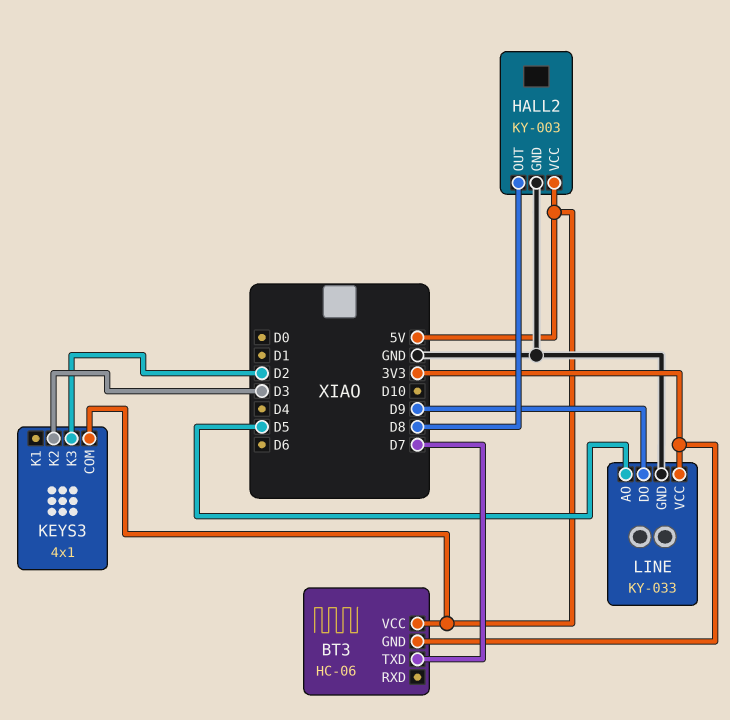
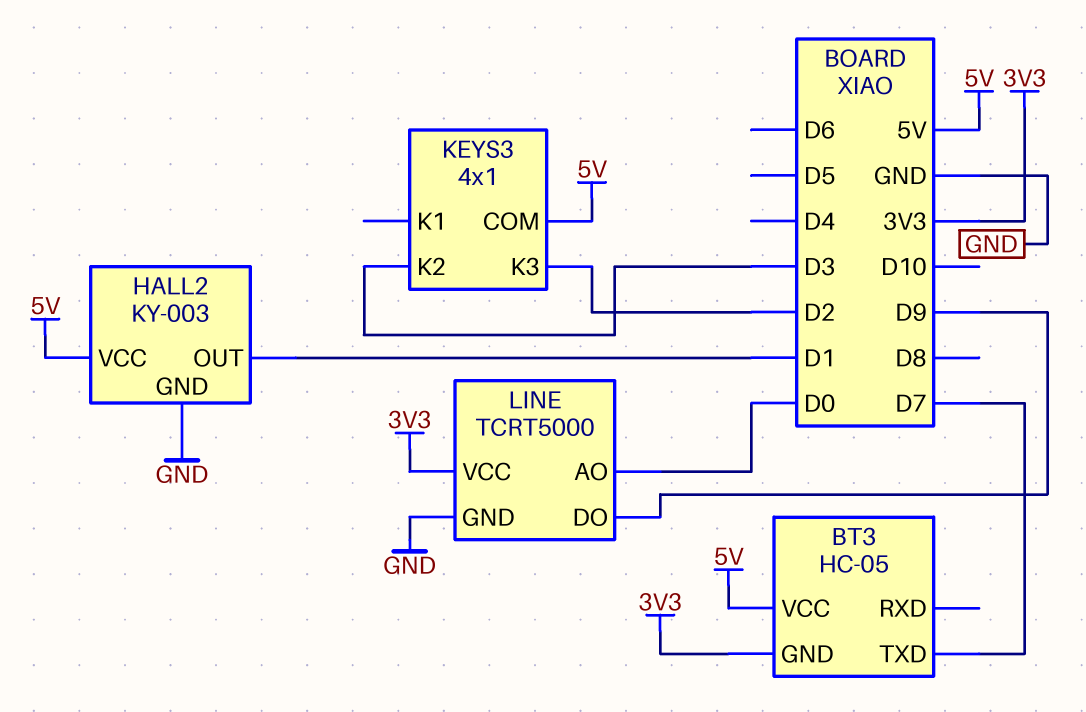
BT3: HC-06 -> HC-05
HALL2 pin OUT: D8 -> D1
LINE: KY-033 -> TCRT5000
LINE pin AO: D5 -> D0

